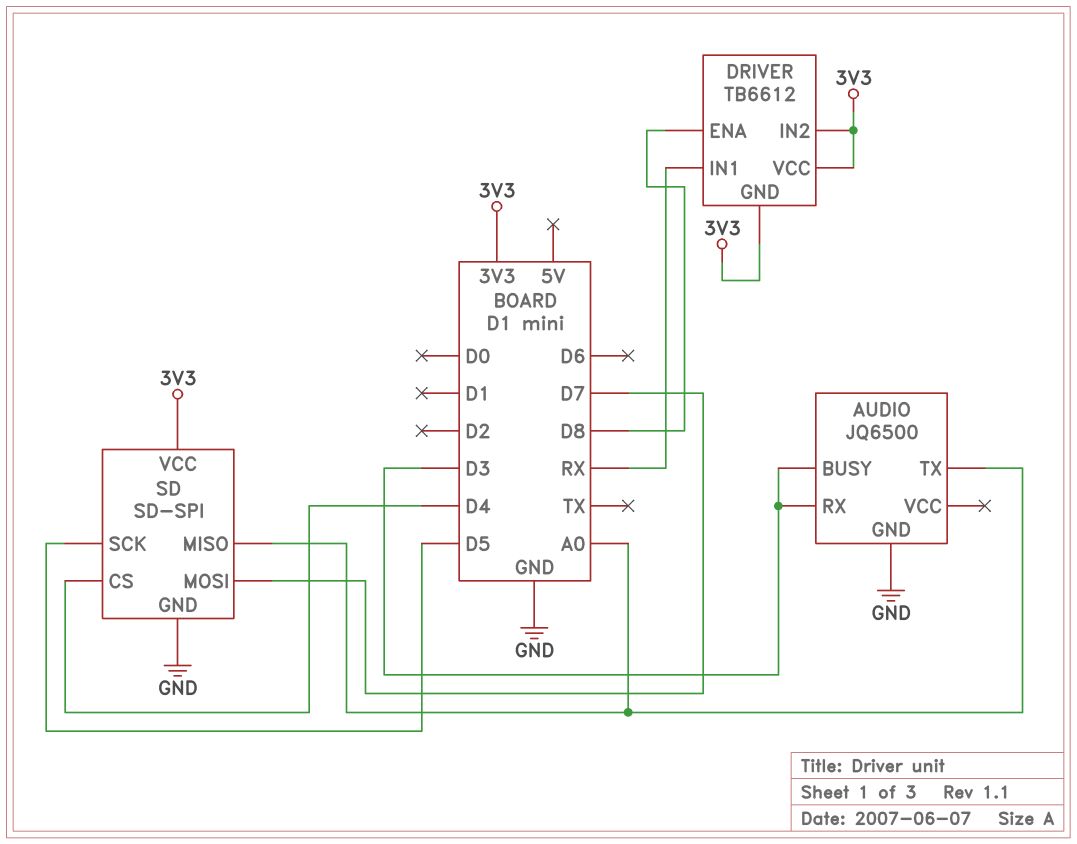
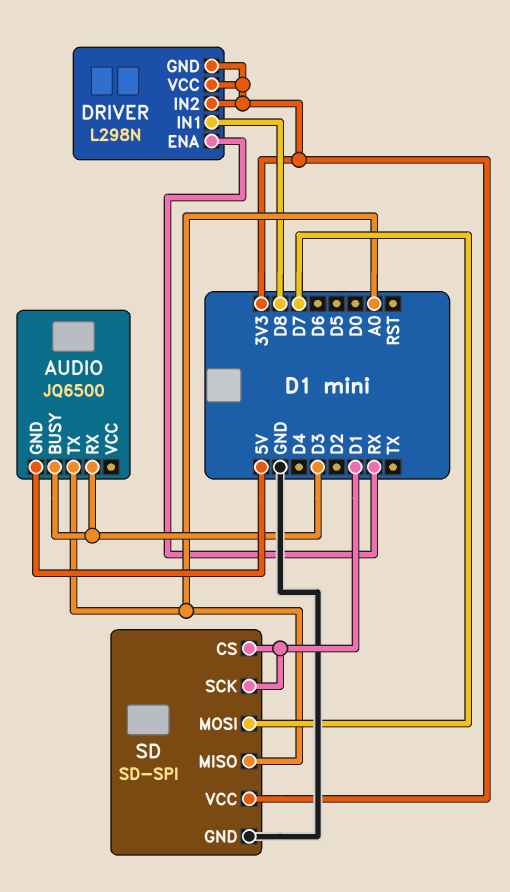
AUDIO pin GND: GND -> 5V
DRIVER: TB6612 -> L298N
DRIVER pin ENA: D8 -> RX
DRIVER pin IN1: RX -> D8
SD pin CS: D4 -> D1
SD pin SCK: D5 -> D1

